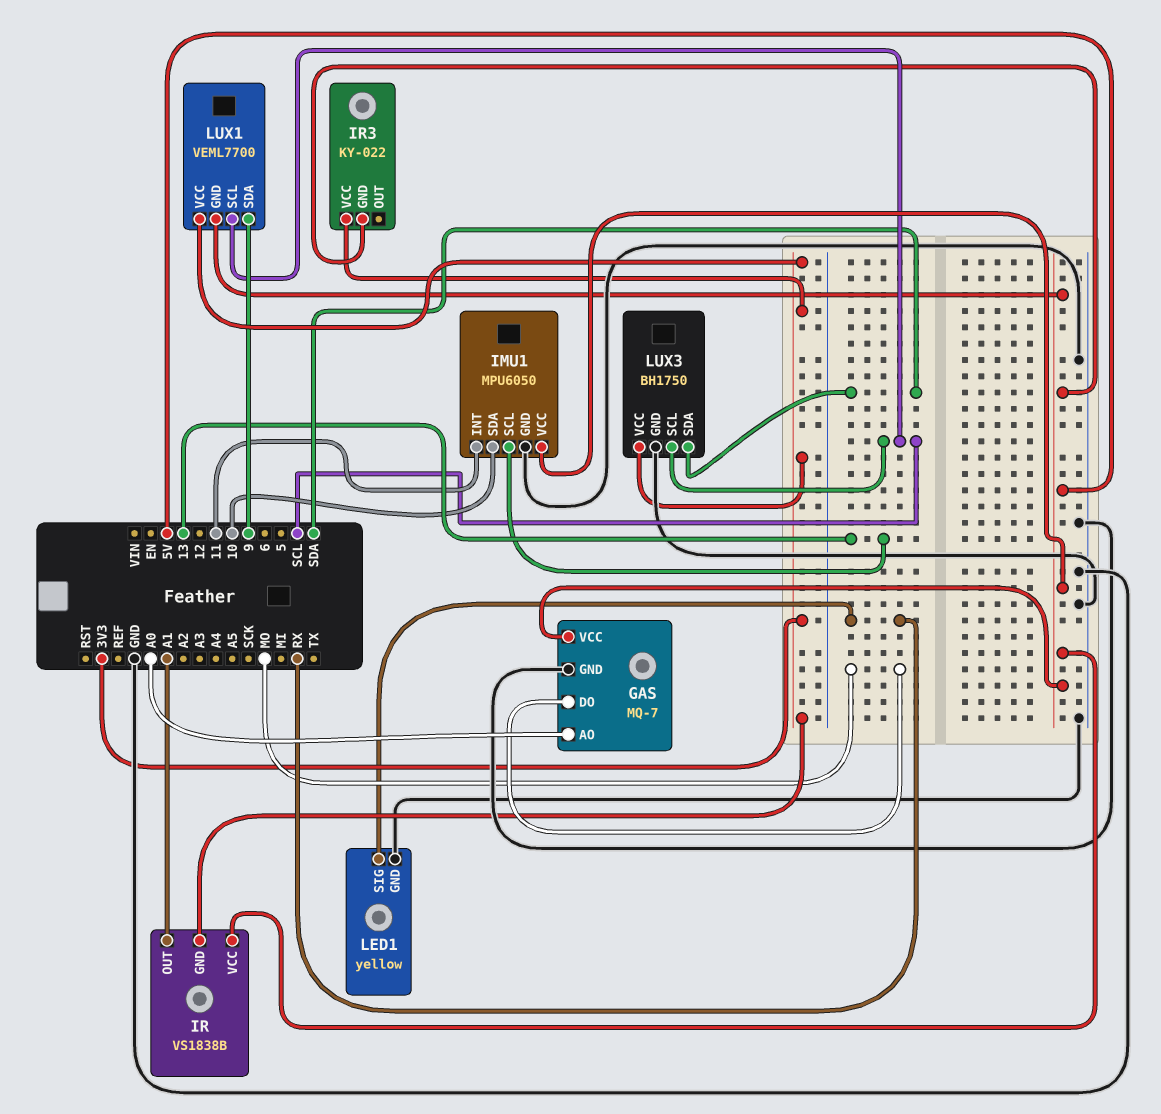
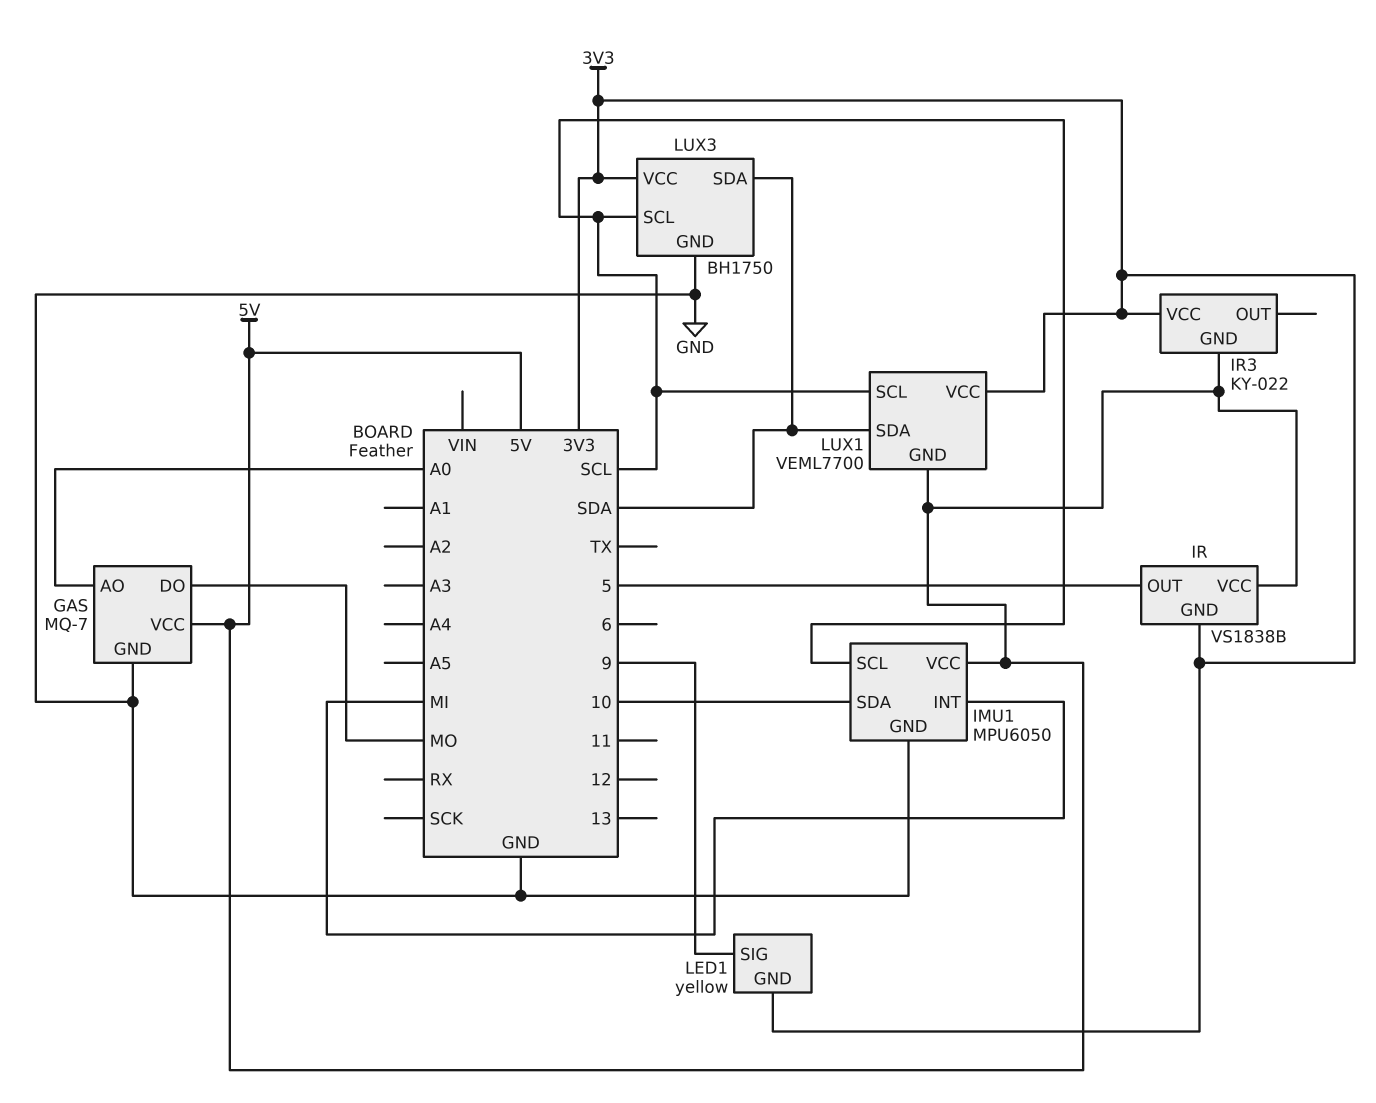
IMU1 pin INT: 11 -> MI
IMU1 pin SCL: 13 -> SCL
IR pin OUT: A1 -> 5
LED1 pin GND: GND -> 3V3
LED1 pin SIG: RX -> 9
LUX1 pin SDA: 9 -> SDA

